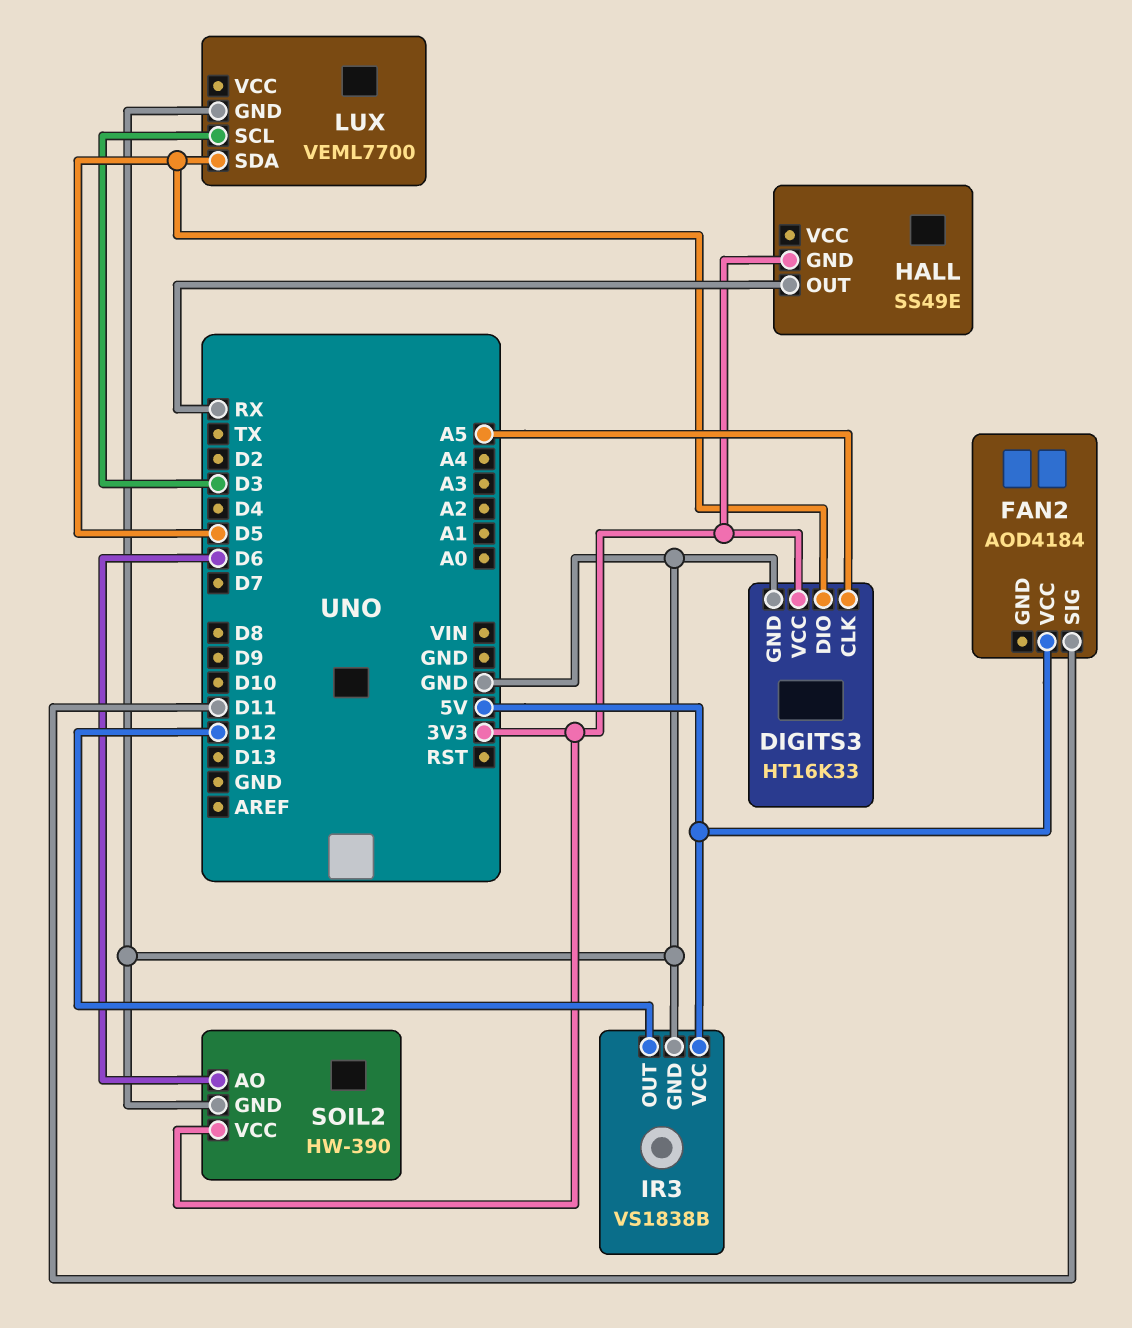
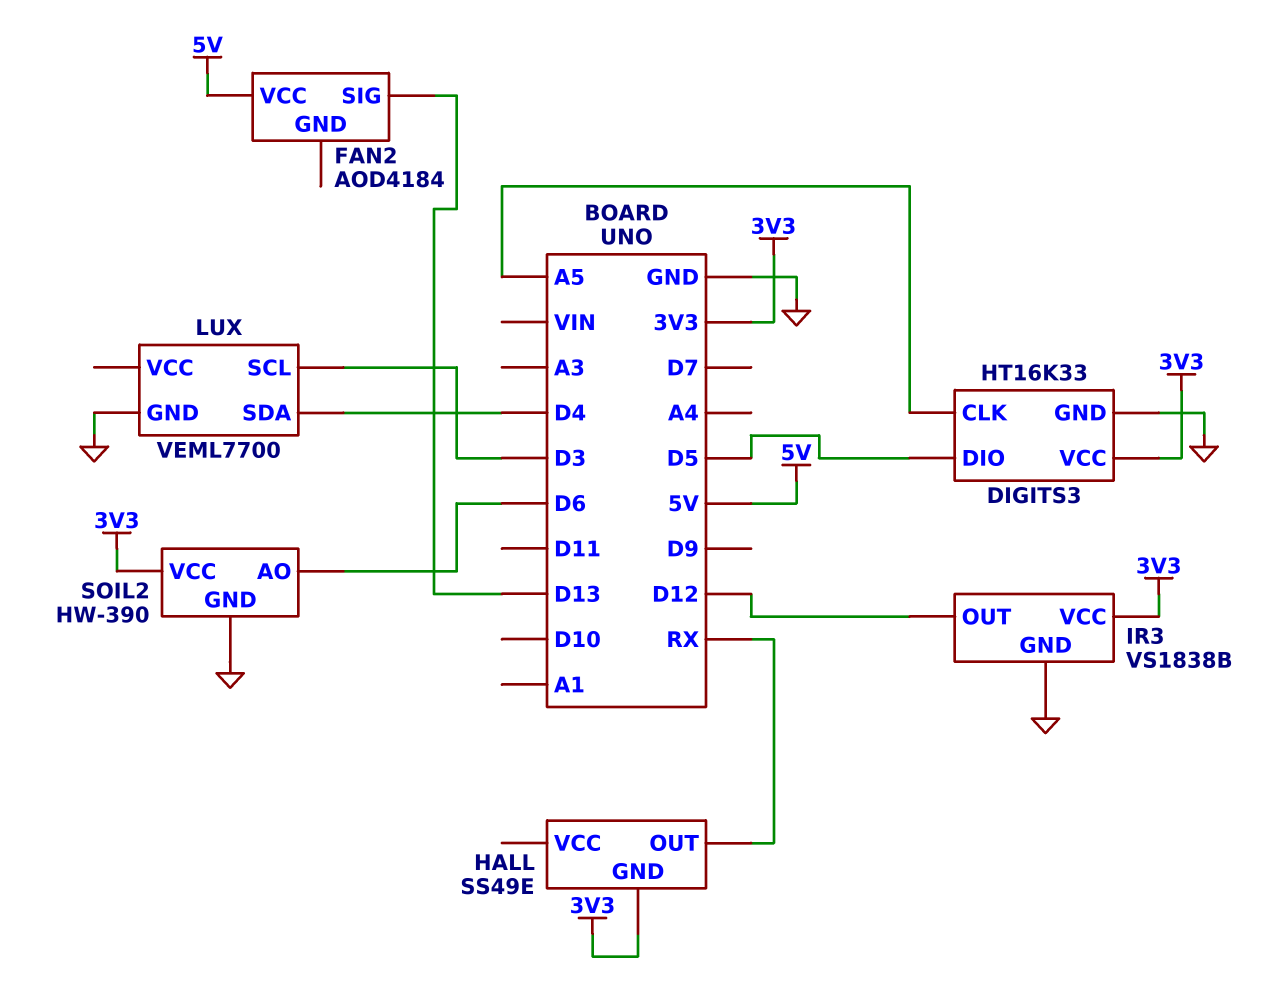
FAN2 pin SIG: D11 -> D13
IR3 pin VCC: 5V -> 3V3
LUX pin SDA: D5 -> D4

